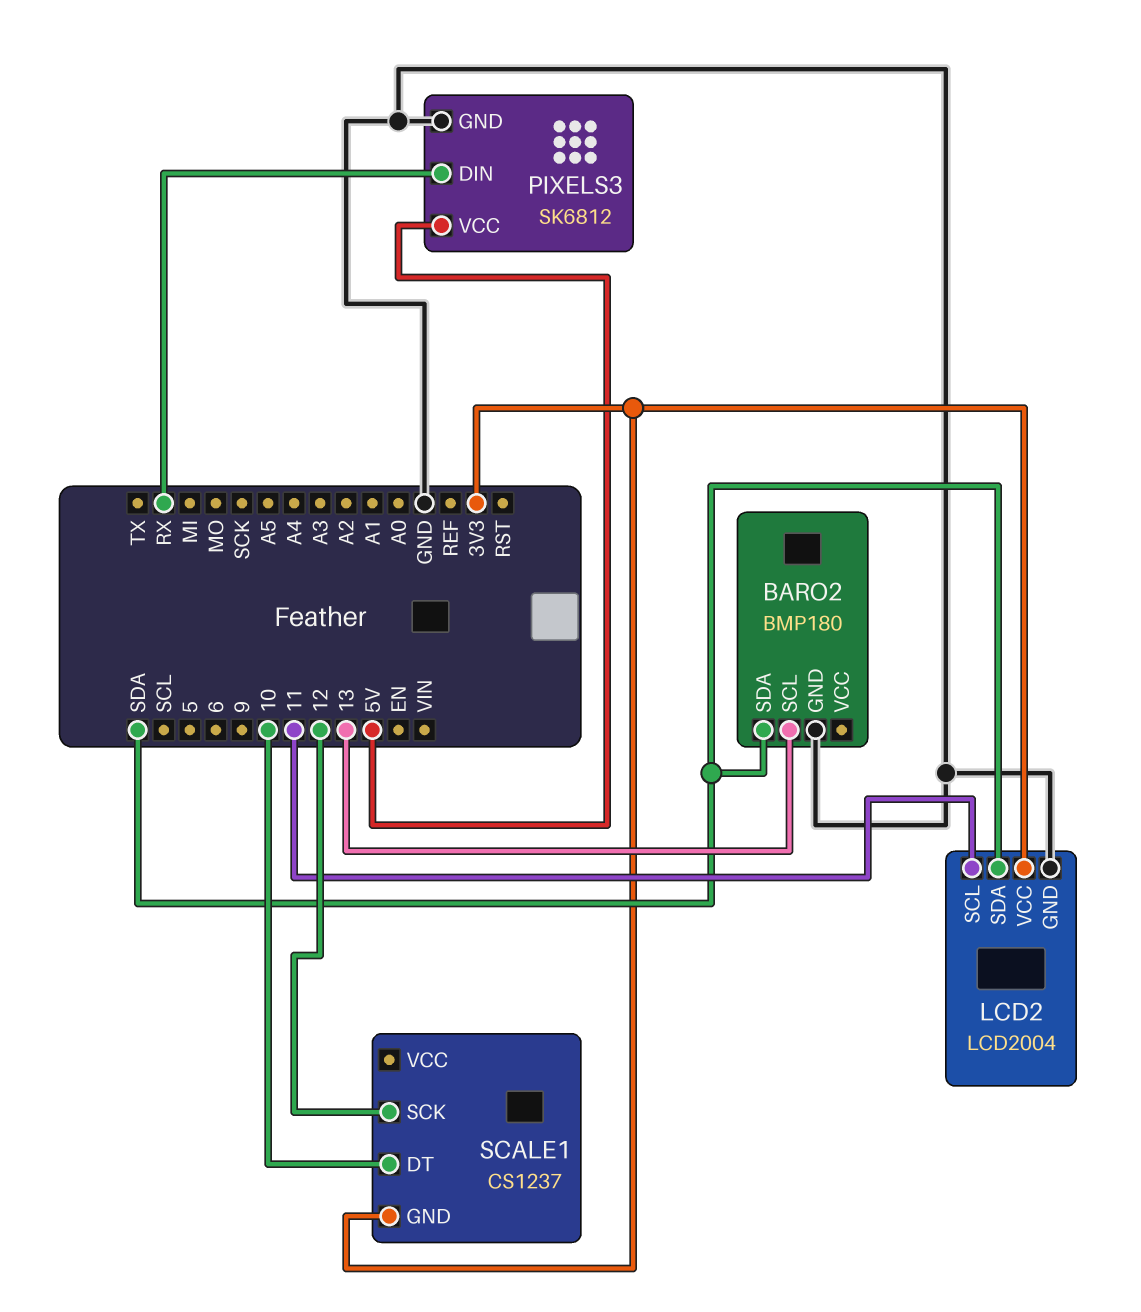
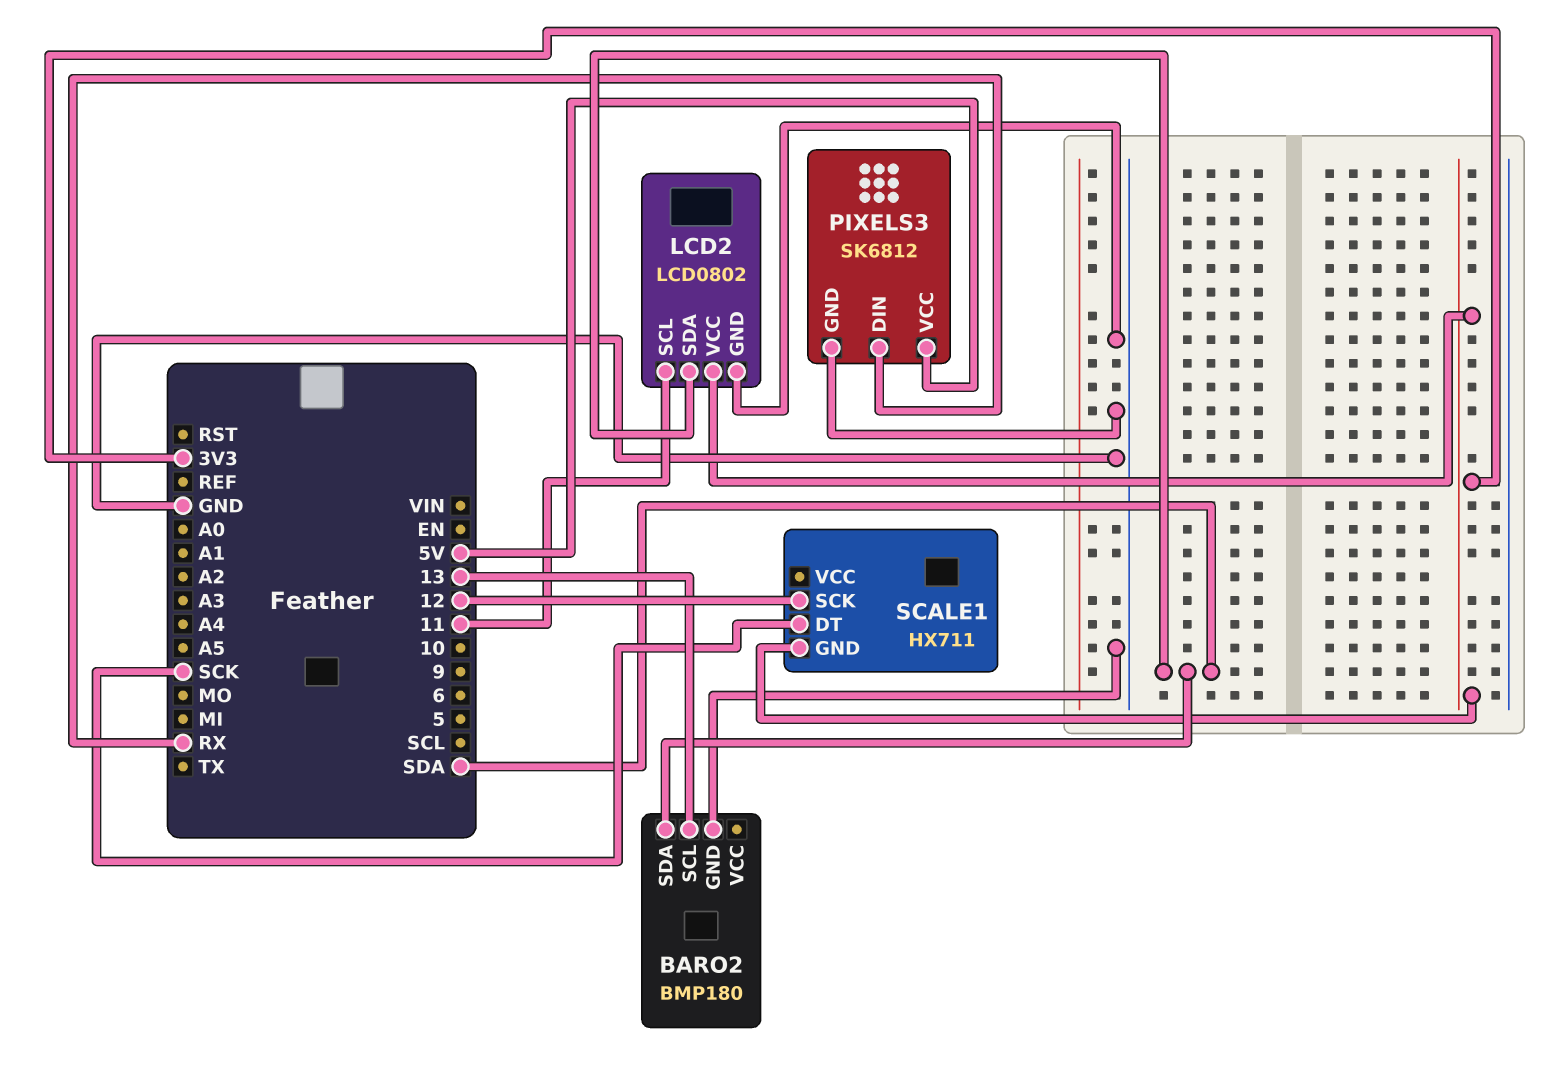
LCD2: LCD2004 -> LCD0802
SCALE1: CS1237 -> HX711
SCALE1 pin DT: 10 -> SCK

